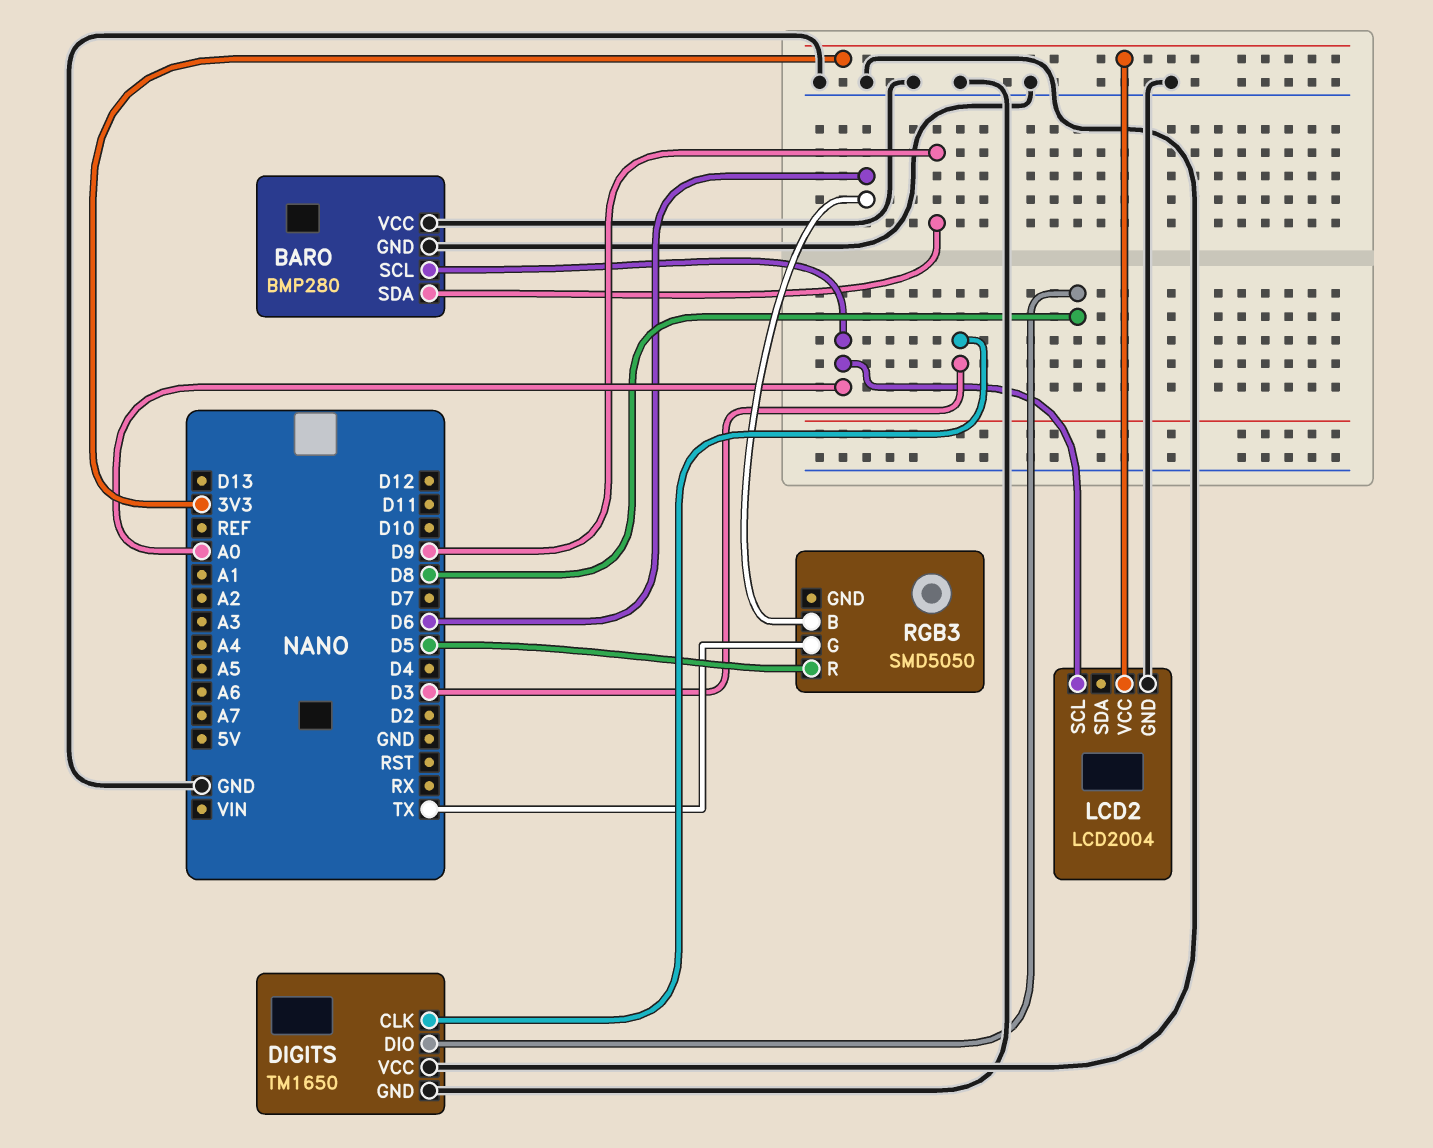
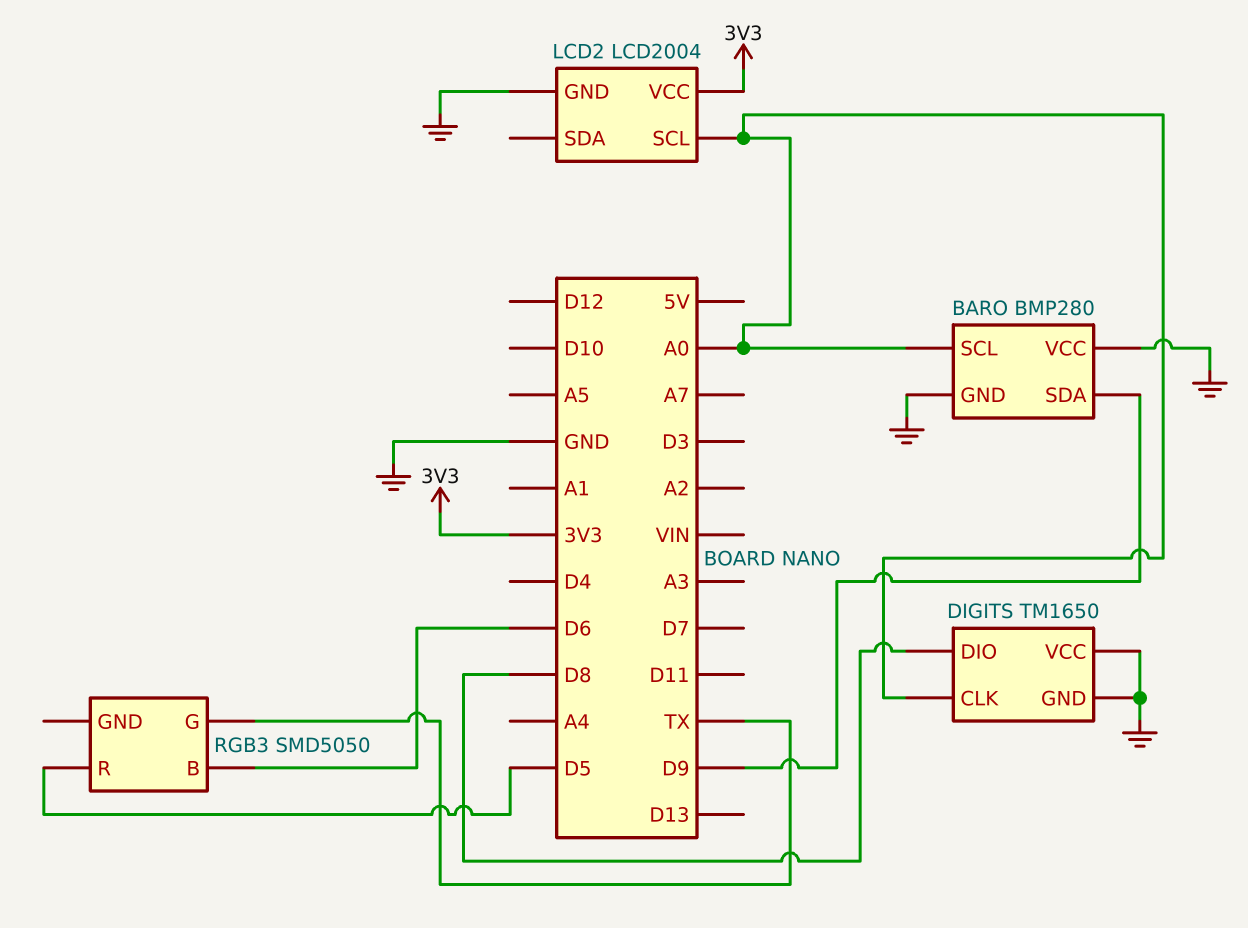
DIGITS pin CLK: D3 -> A0

